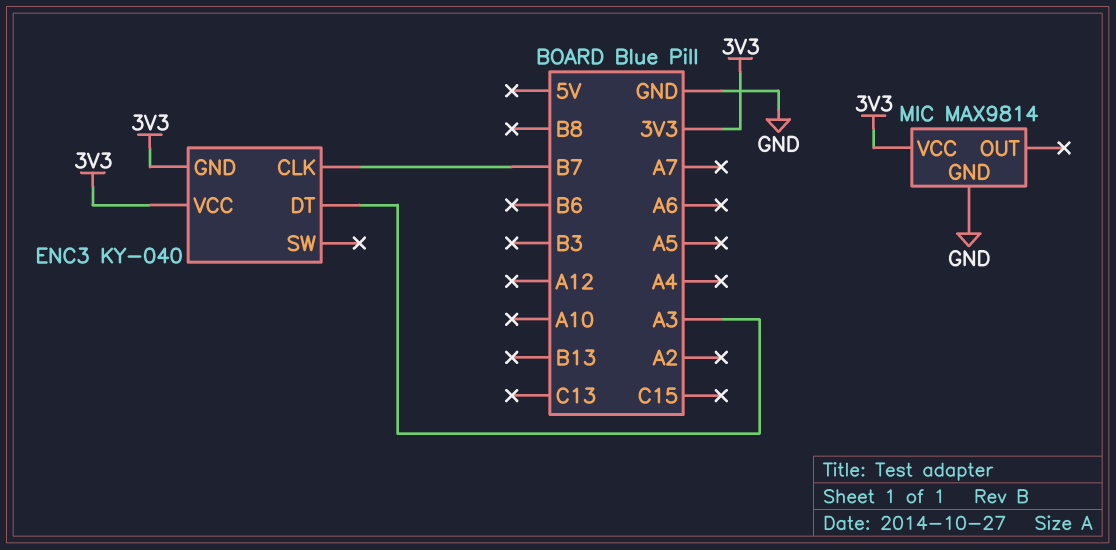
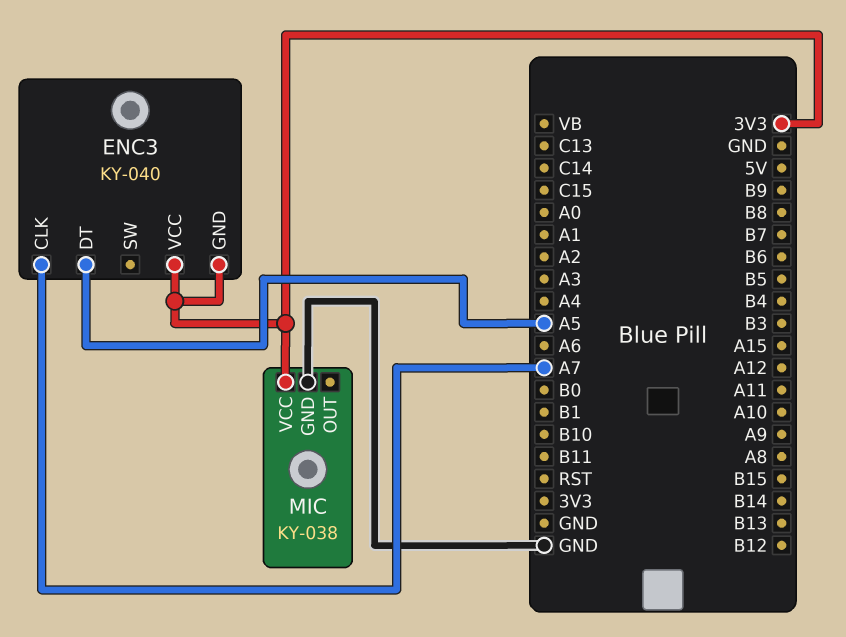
ENC3 pin CLK: B7 -> A7
ENC3 pin DT: A3 -> A5
MIC: MAX9814 -> KY-038

